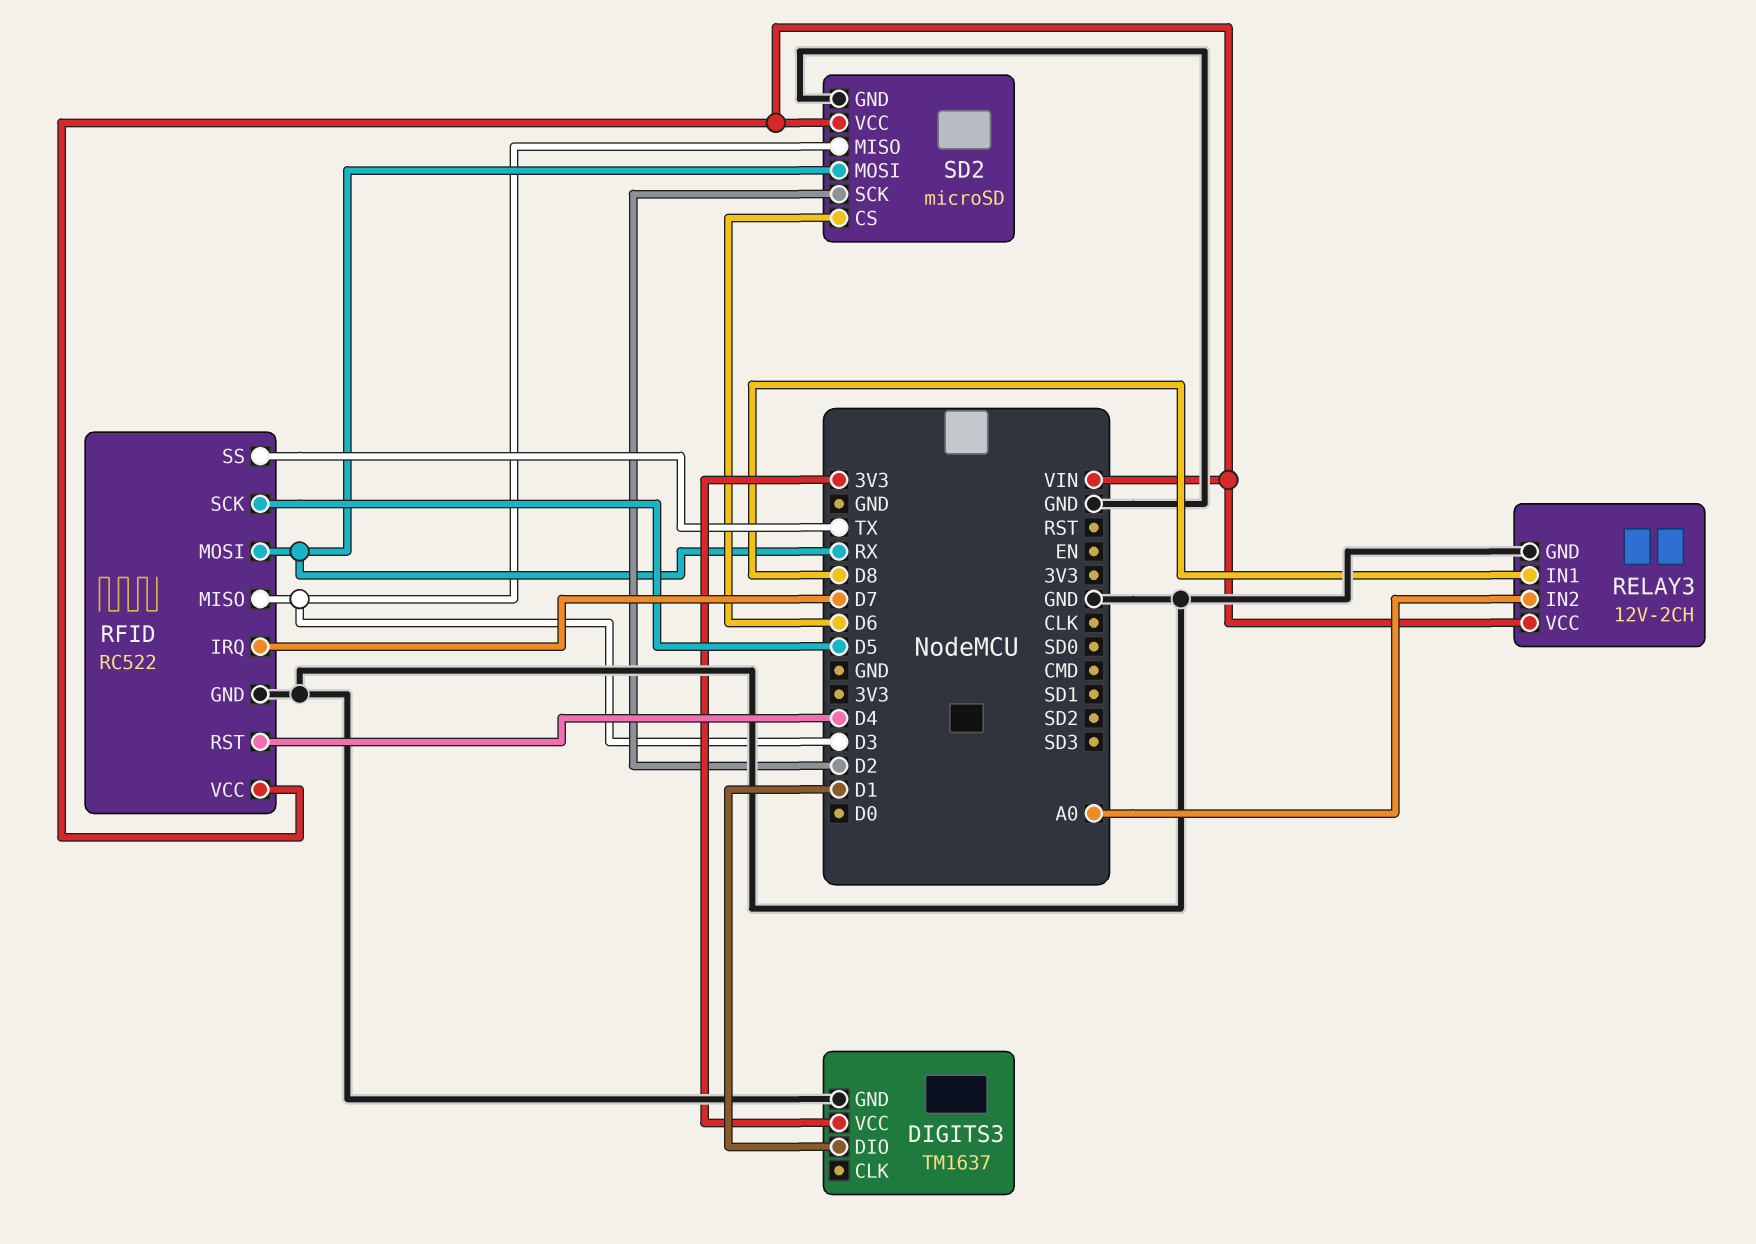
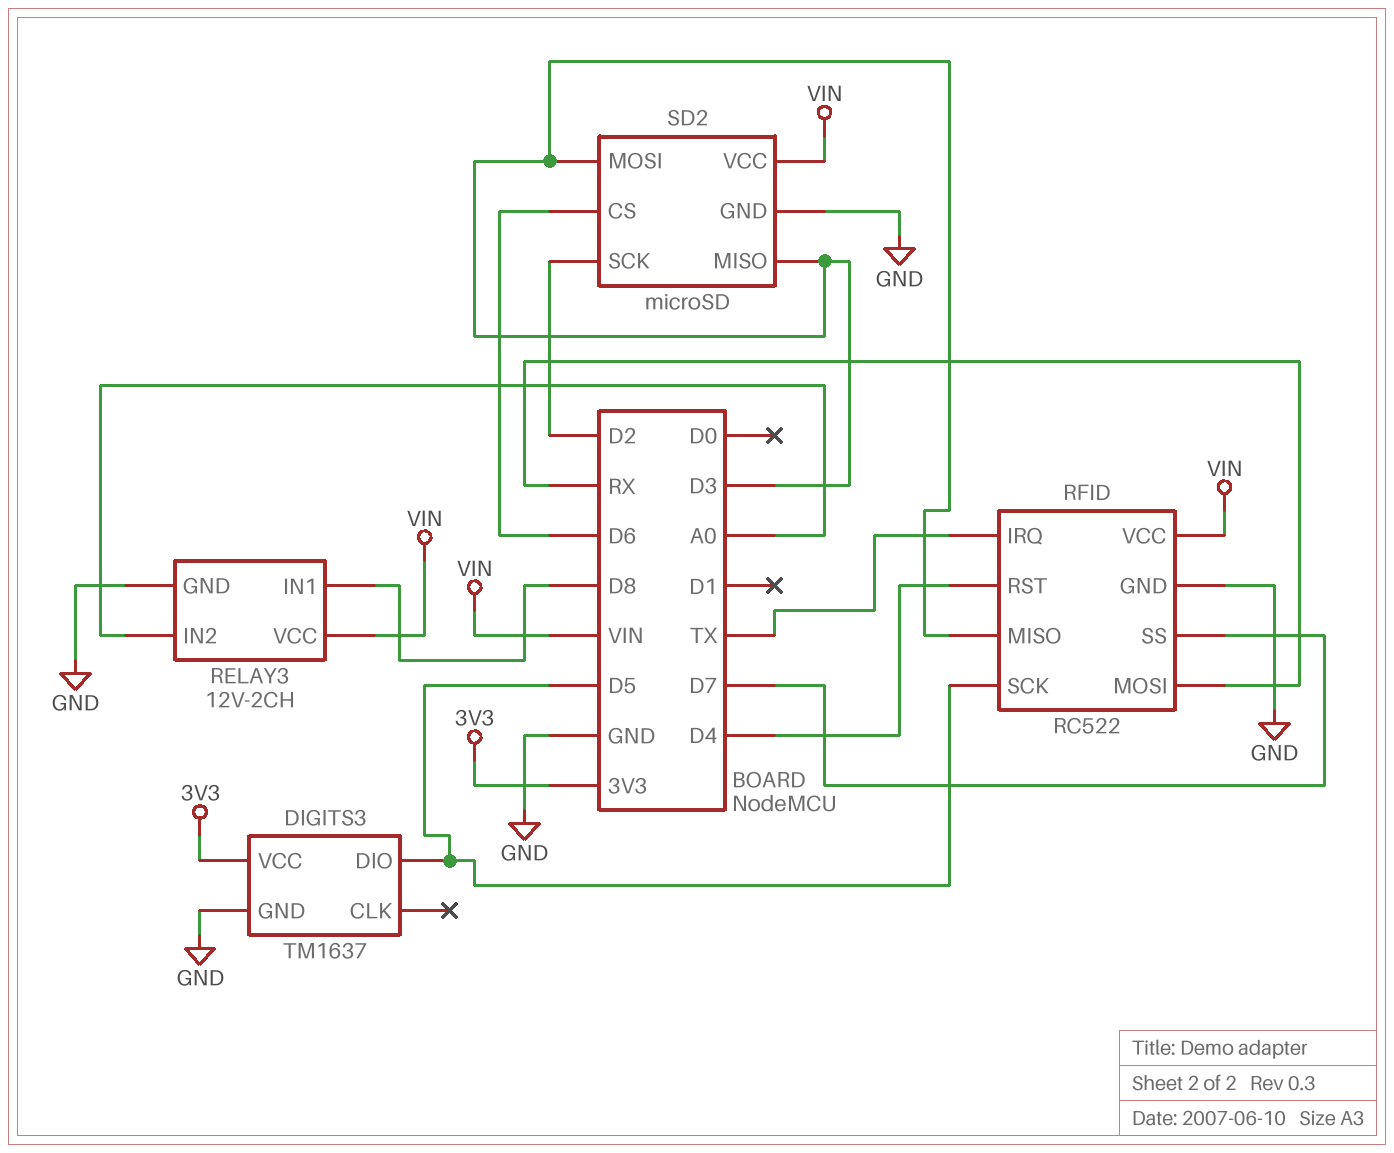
DIGITS3 pin DIO: D1 -> D5
RFID pin IRQ: D7 -> TX
RFID pin SS: TX -> D7
SD2 pin MOSI: RX -> D3

